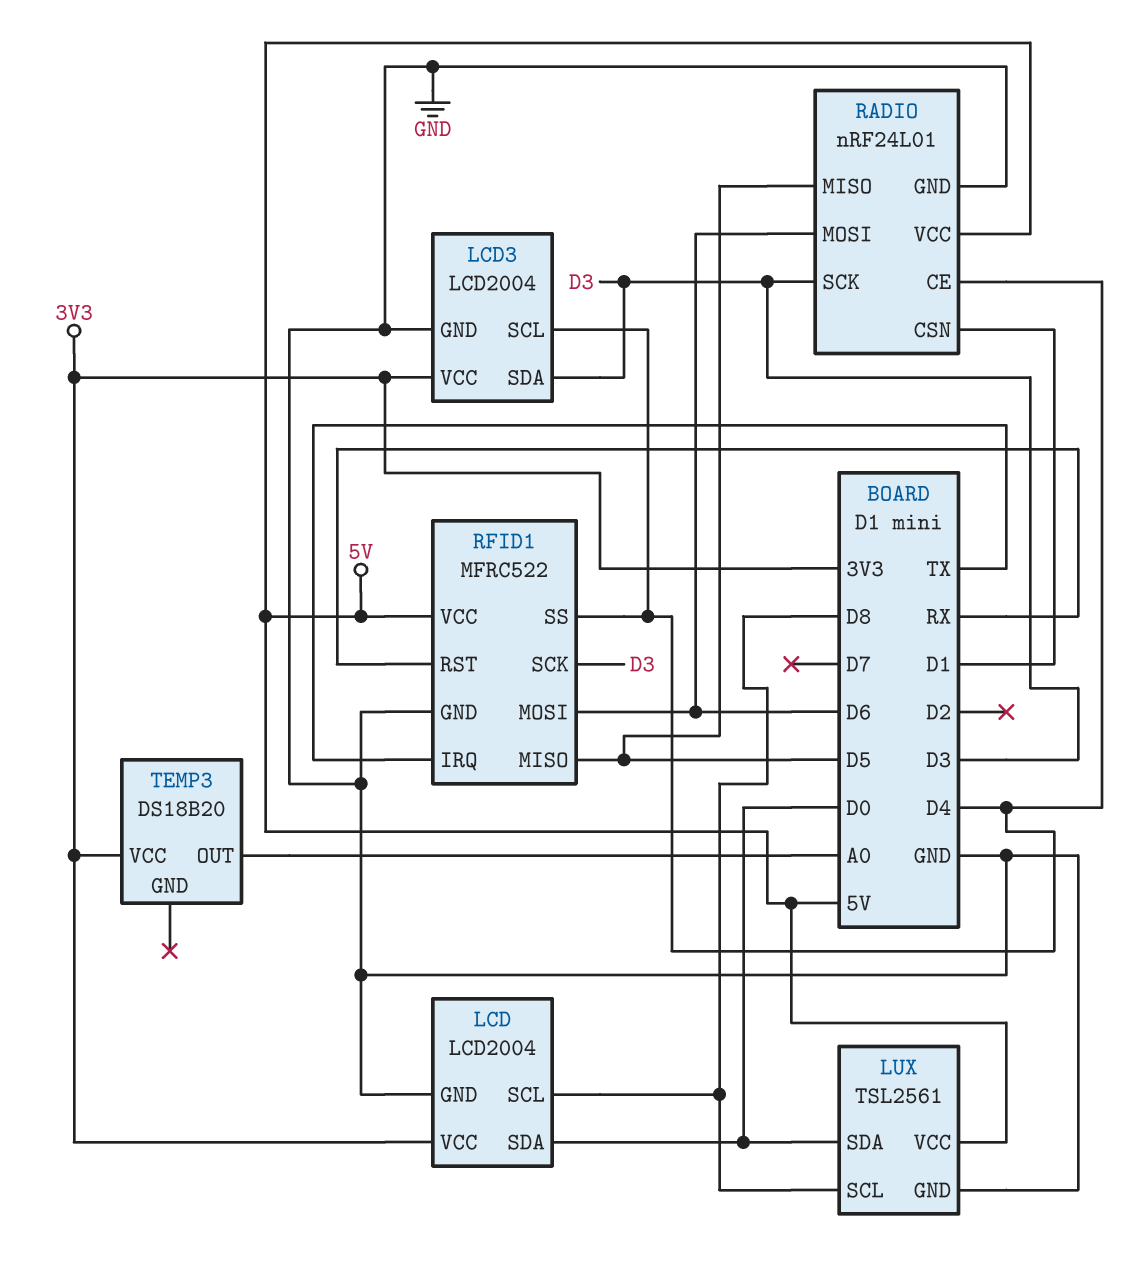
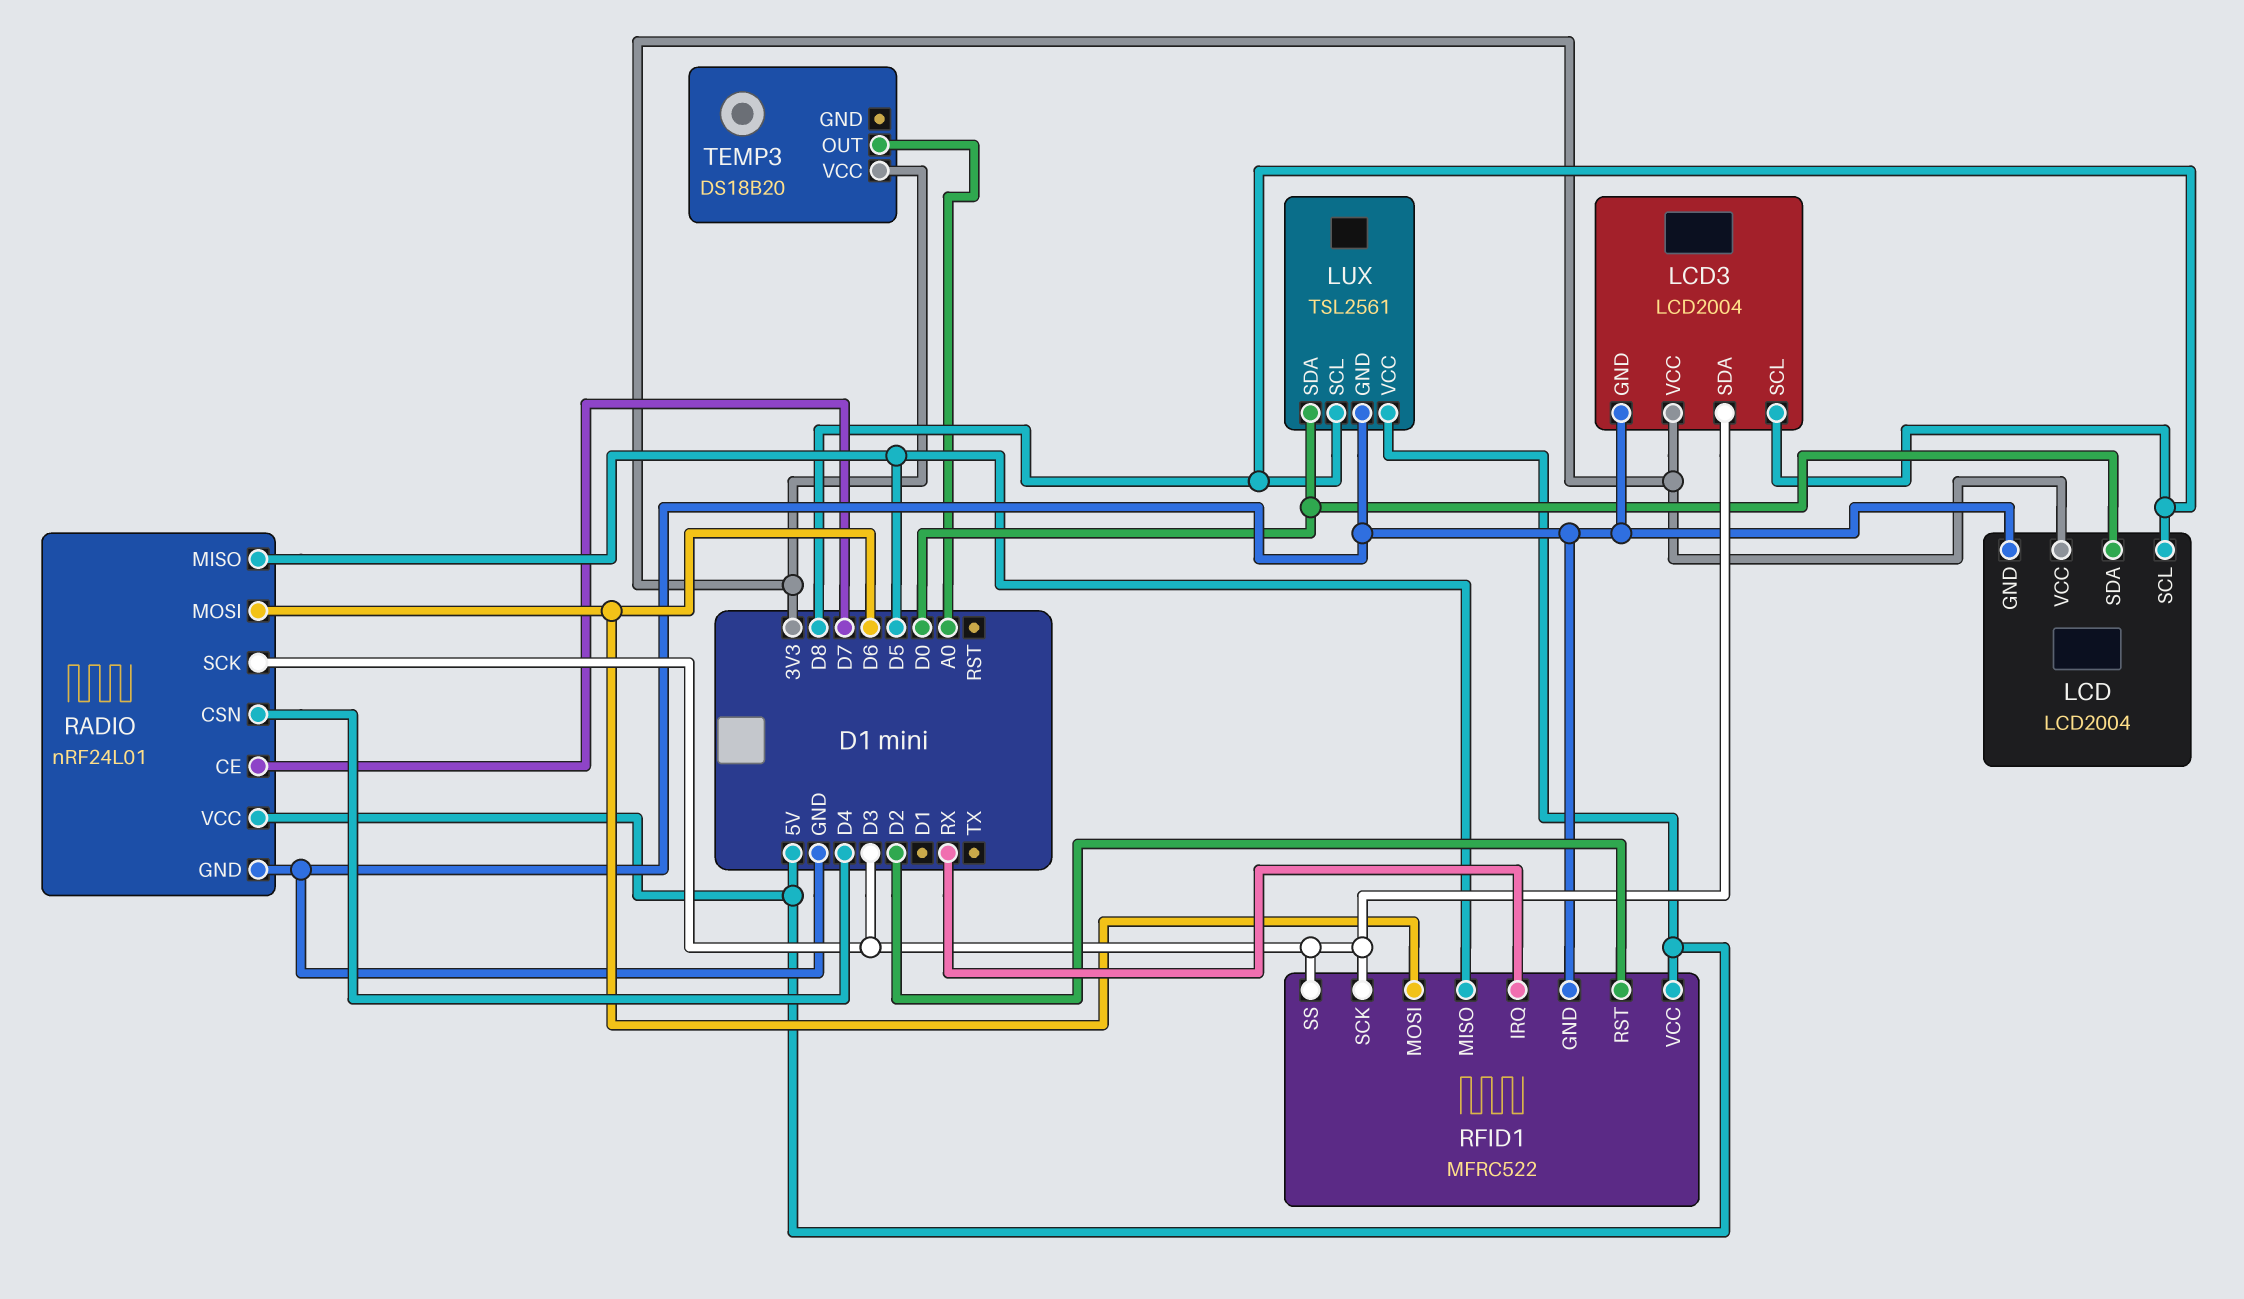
LCD3 pin SCL: D4 -> D8
RADIO pin CE: D4 -> D7
RADIO pin CSN: D1 -> D4
RFID1 pin IRQ: TX -> RX
RFID1 pin RST: RX -> D2
RFID1 pin SS: D4 -> D3

